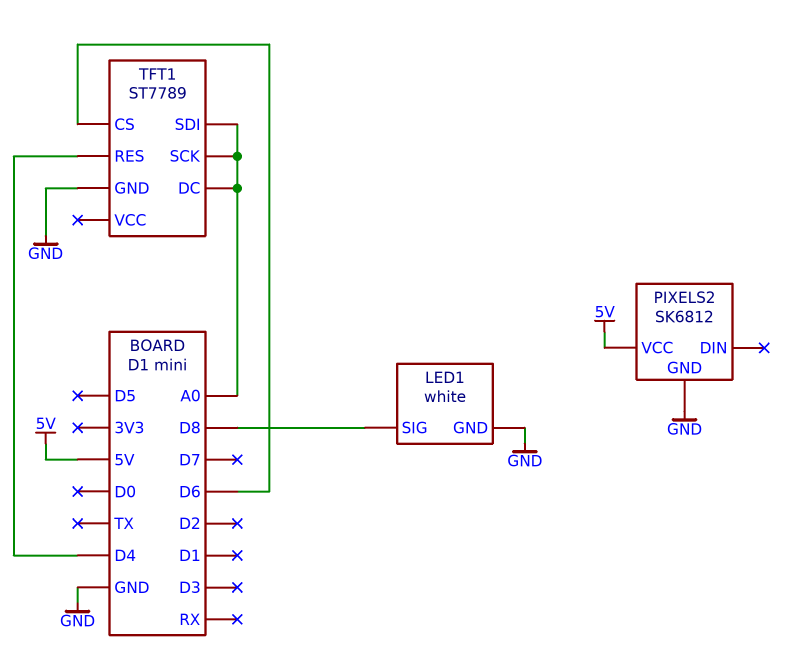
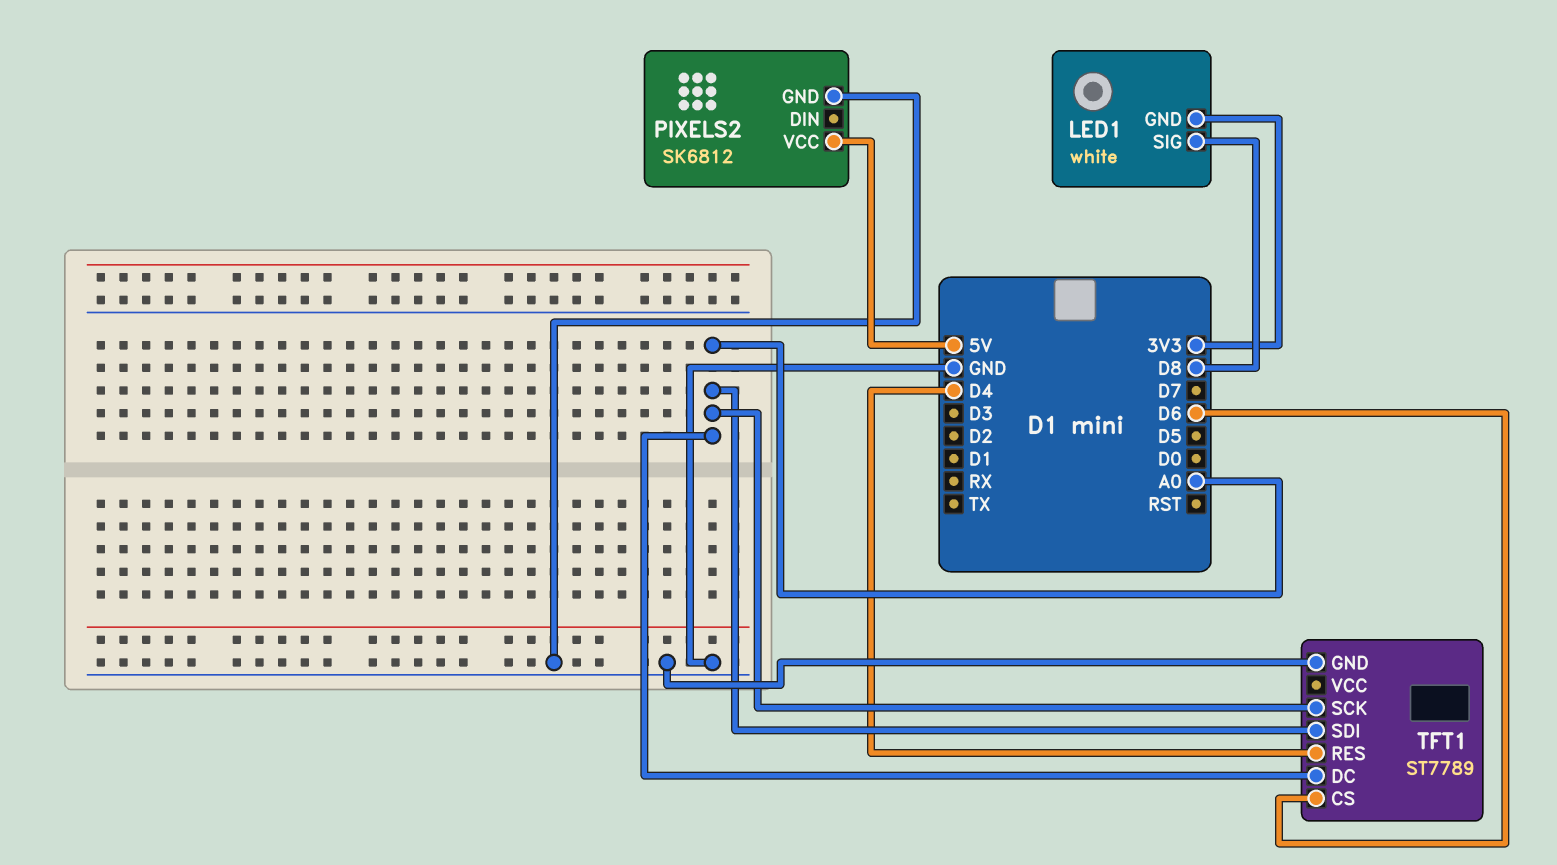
LED1 pin GND: GND -> 3V3

